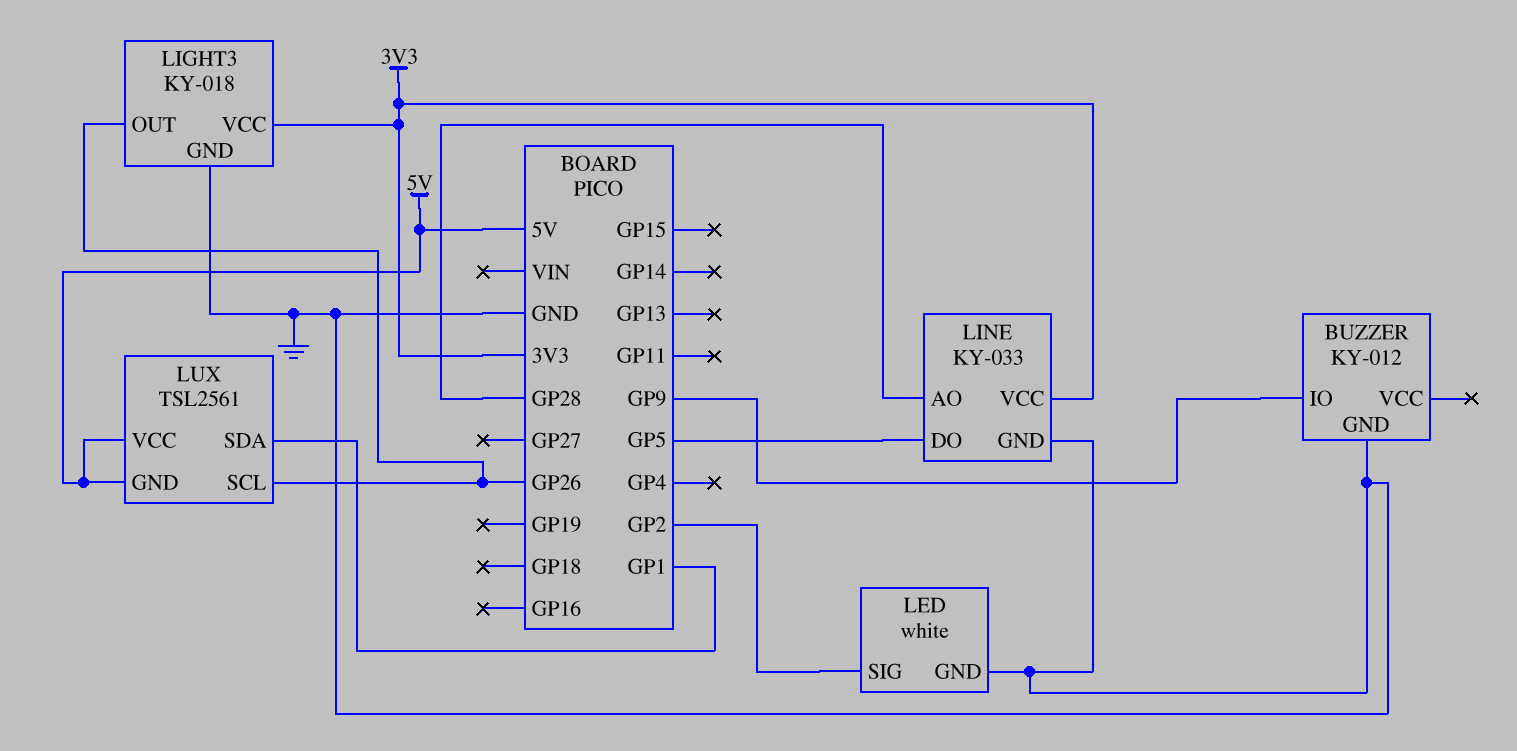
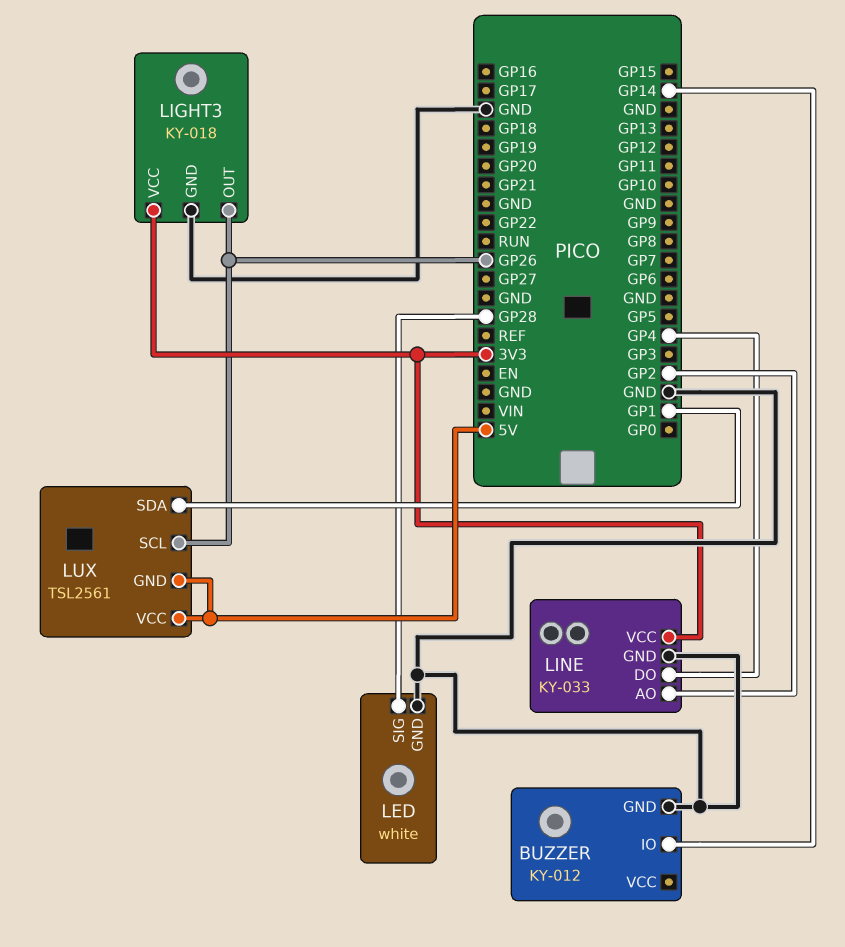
BUZZER pin IO: GP9 -> GP14
LED pin SIG: GP2 -> GP28
LINE pin AO: GP28 -> GP2
LINE pin DO: GP5 -> GP4

